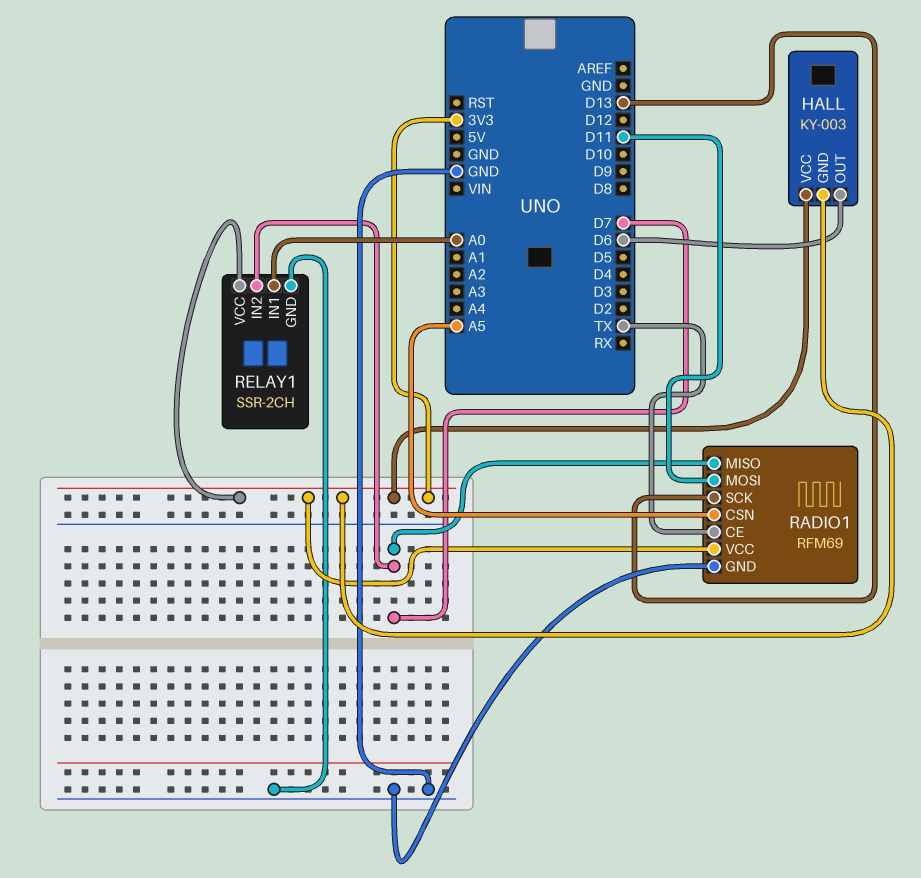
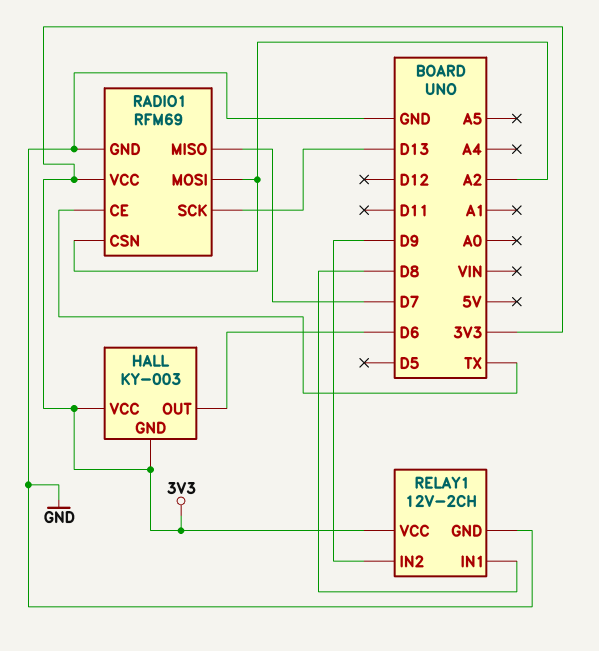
RADIO1 pin CSN: A5 -> A2
RADIO1 pin MOSI: D11 -> A2
RELAY1: SSR-2CH -> 12V-2CH
RELAY1 pin IN1: A0 -> D8
RELAY1 pin IN2: D7 -> D9

